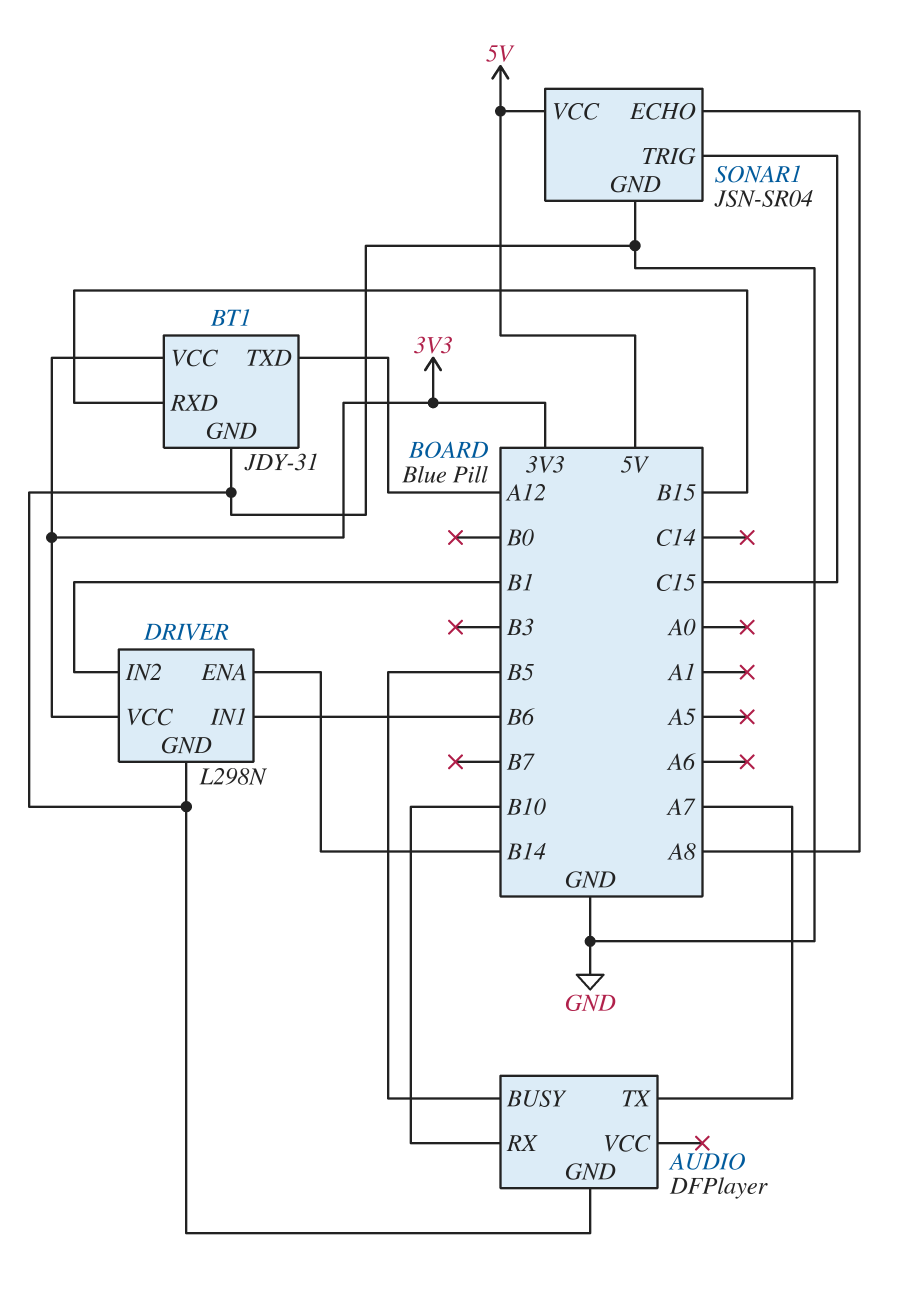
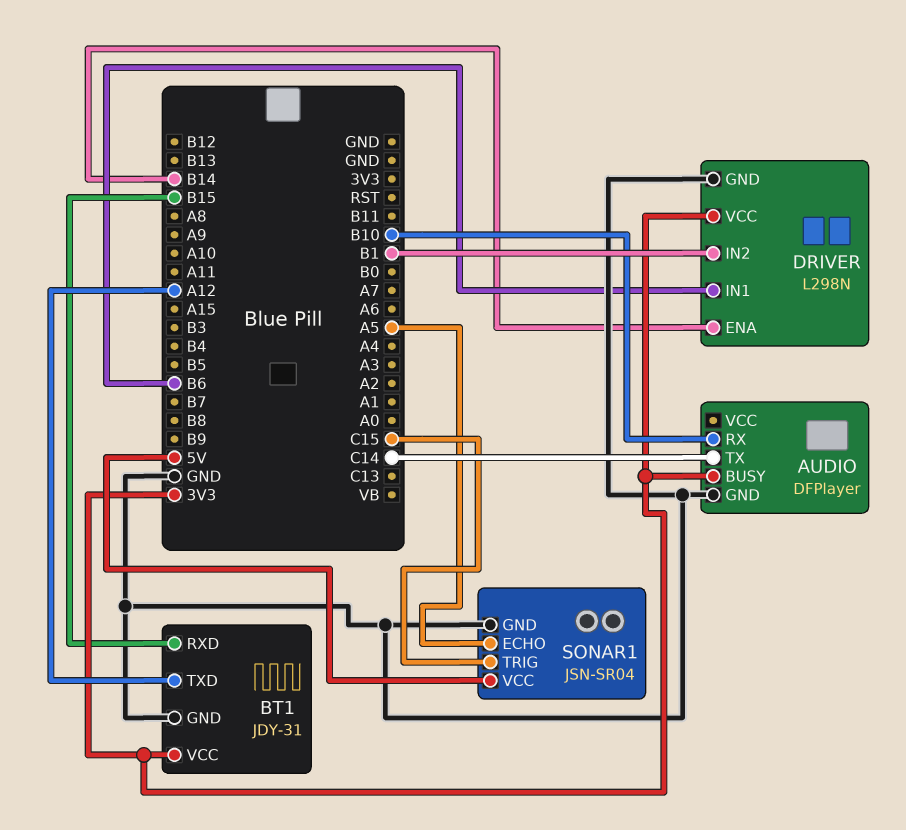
AUDIO pin BUSY: B5 -> 3V3
AUDIO pin TX: A7 -> C14
SONAR1 pin ECHO: A8 -> A5

